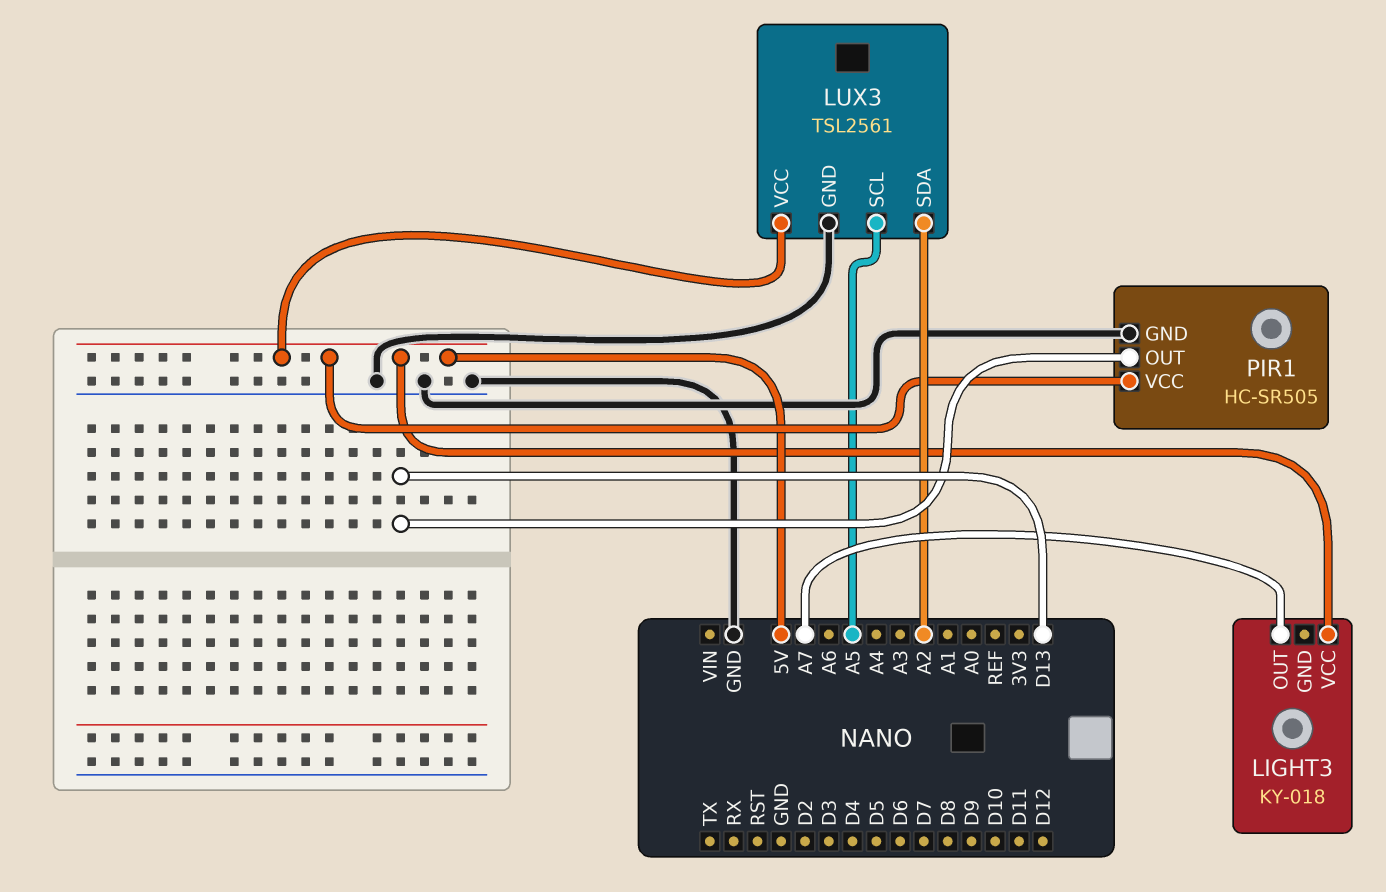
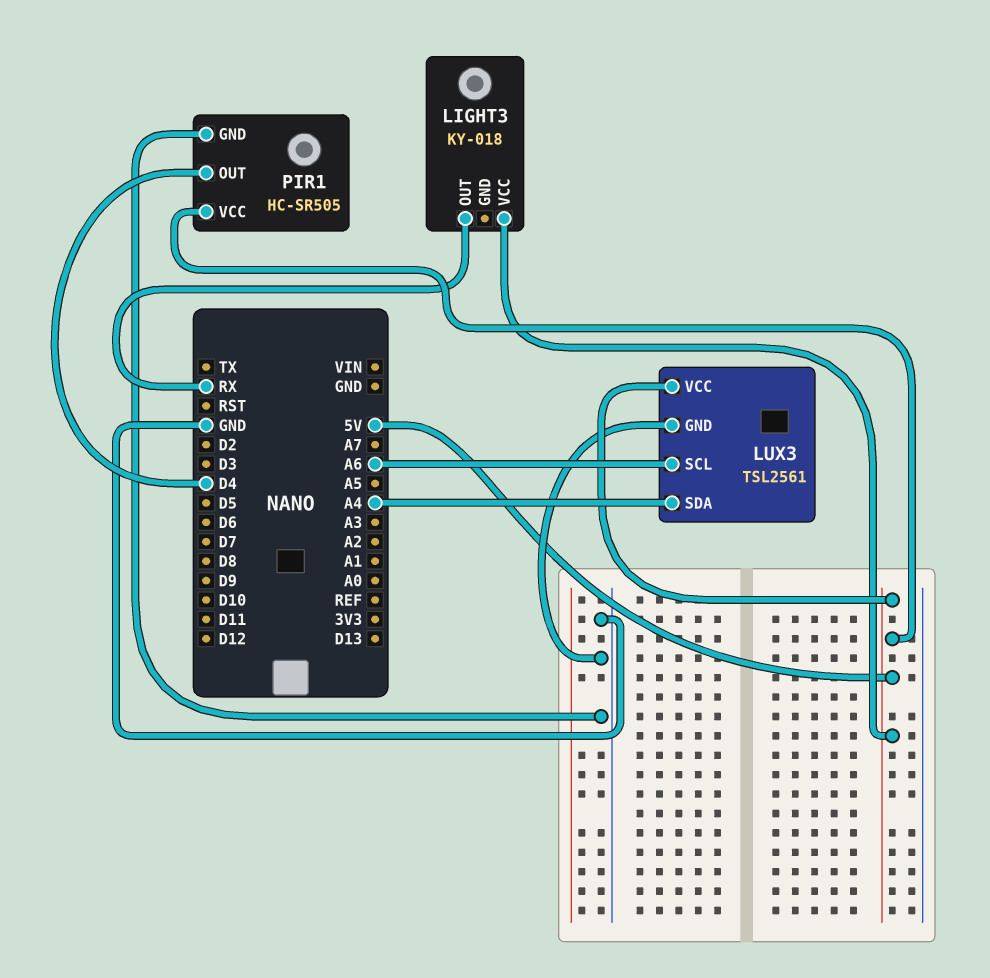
LIGHT3 pin OUT: A7 -> RX
LUX3 pin SCL: A5 -> A6
LUX3 pin SDA: A2 -> A4
PIR1 pin OUT: D13 -> D4

